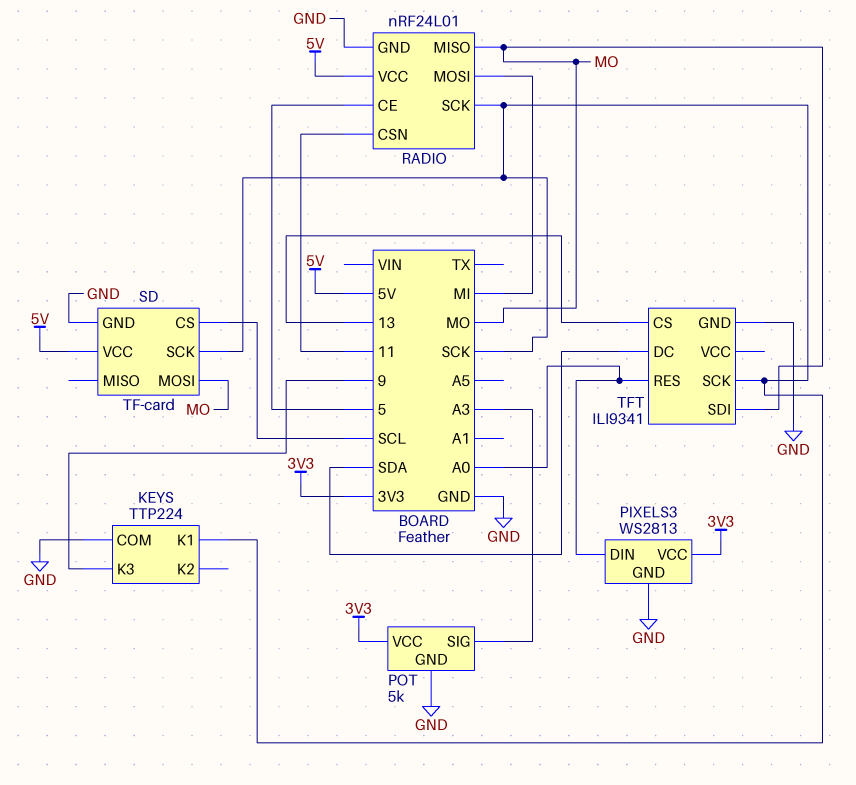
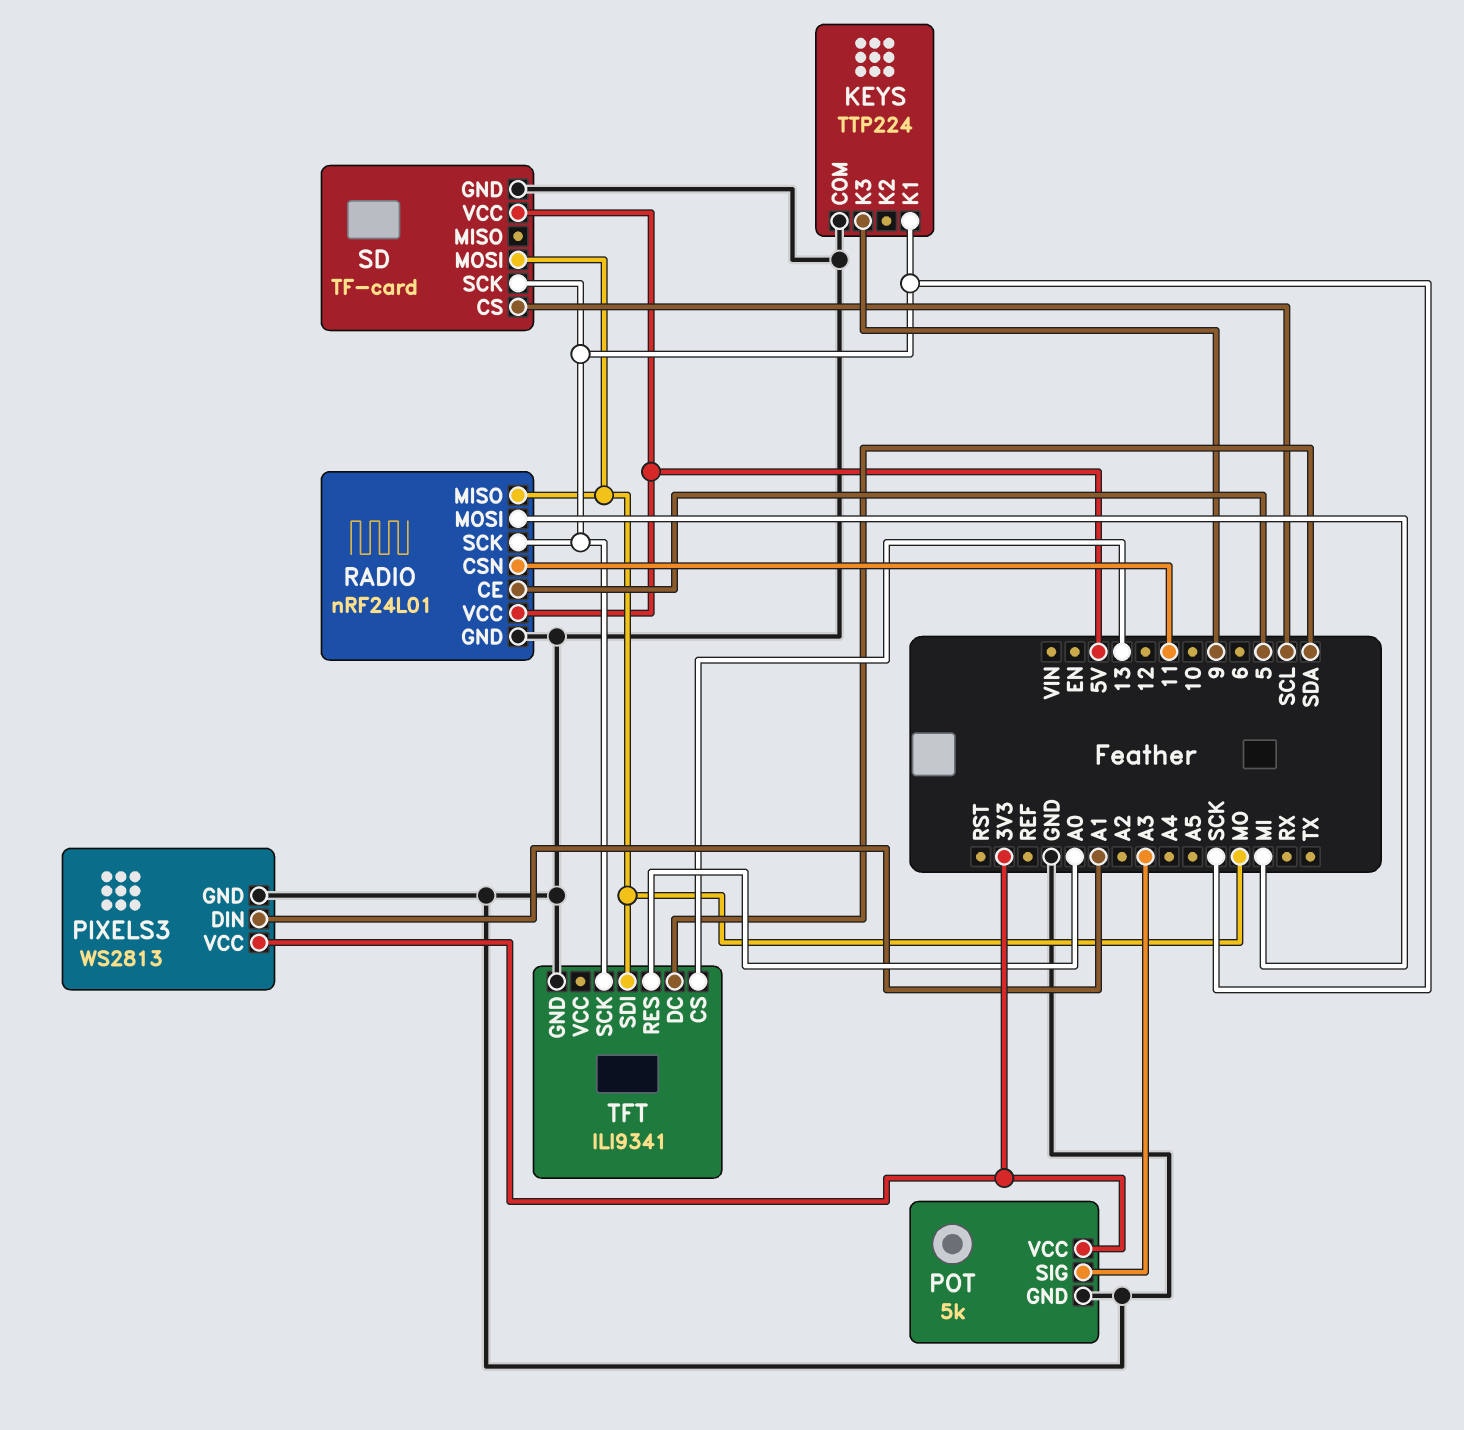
PIXELS3 pin DIN: A0 -> A1

